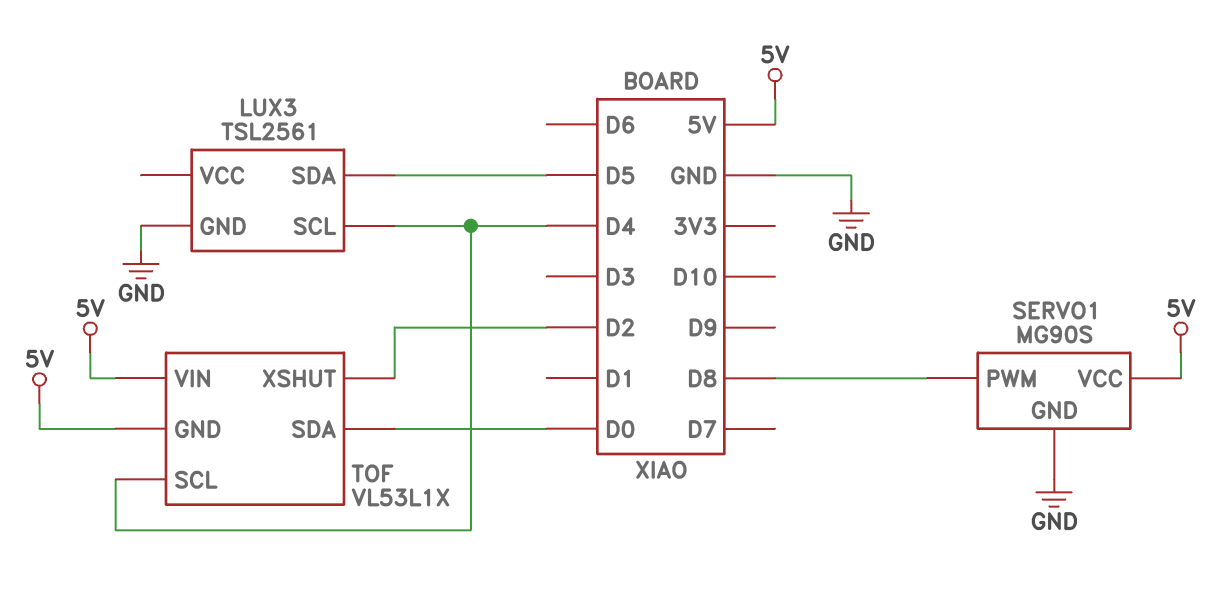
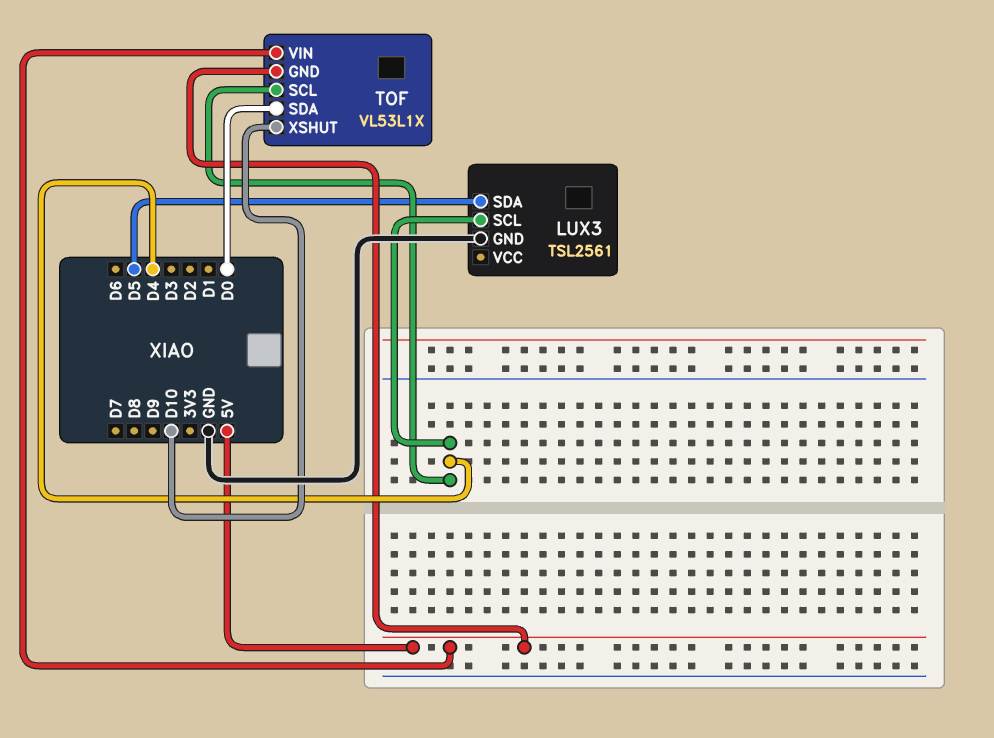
SERVO1: MG90S -> none
SERVO1 pin GND: GND -> none
SERVO1 pin PWM: D8 -> none
SERVO1 pin VCC: 5V -> none
TOF pin XSHUT: D2 -> D10

